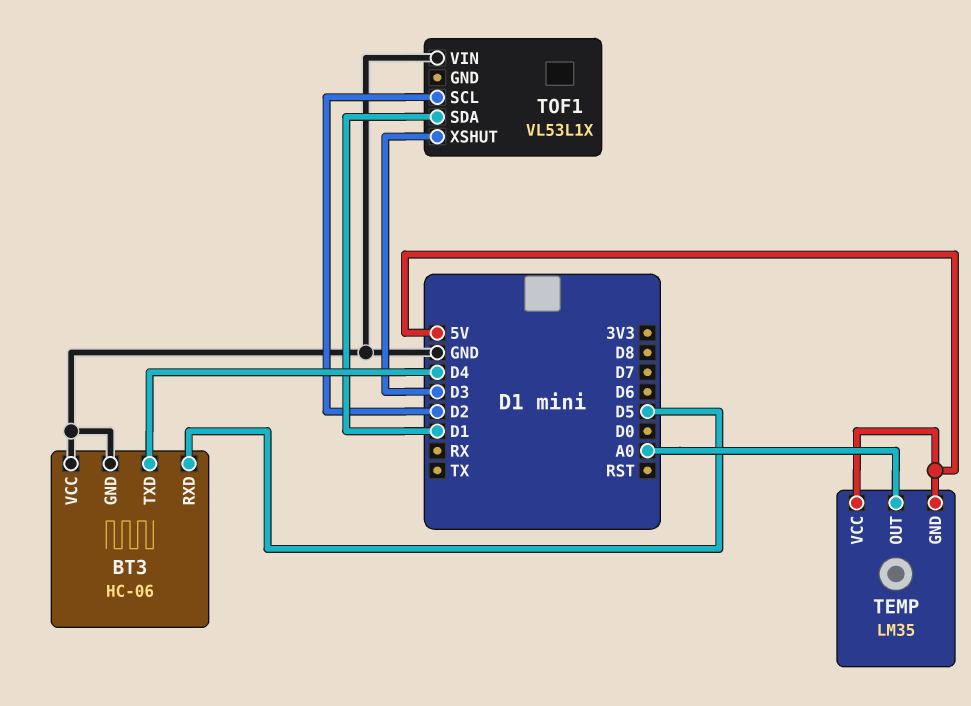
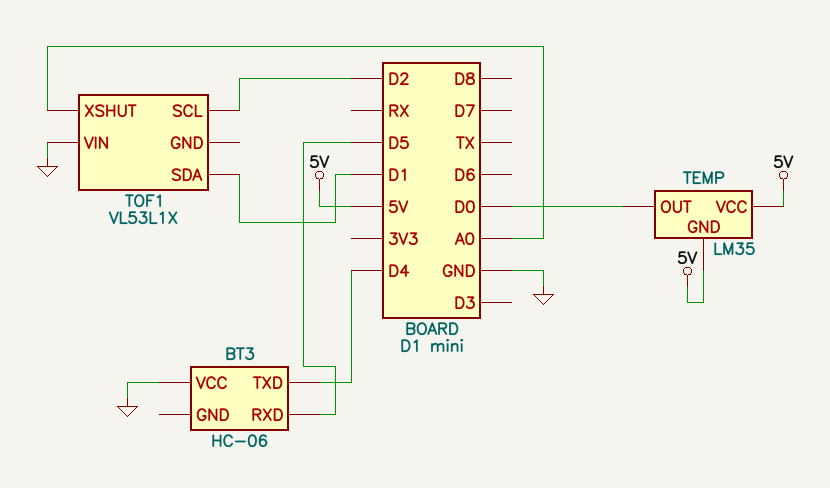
BT3 pin GND: GND -> none
TEMP pin OUT: A0 -> D0
TOF1 pin XSHUT: D3 -> A0

